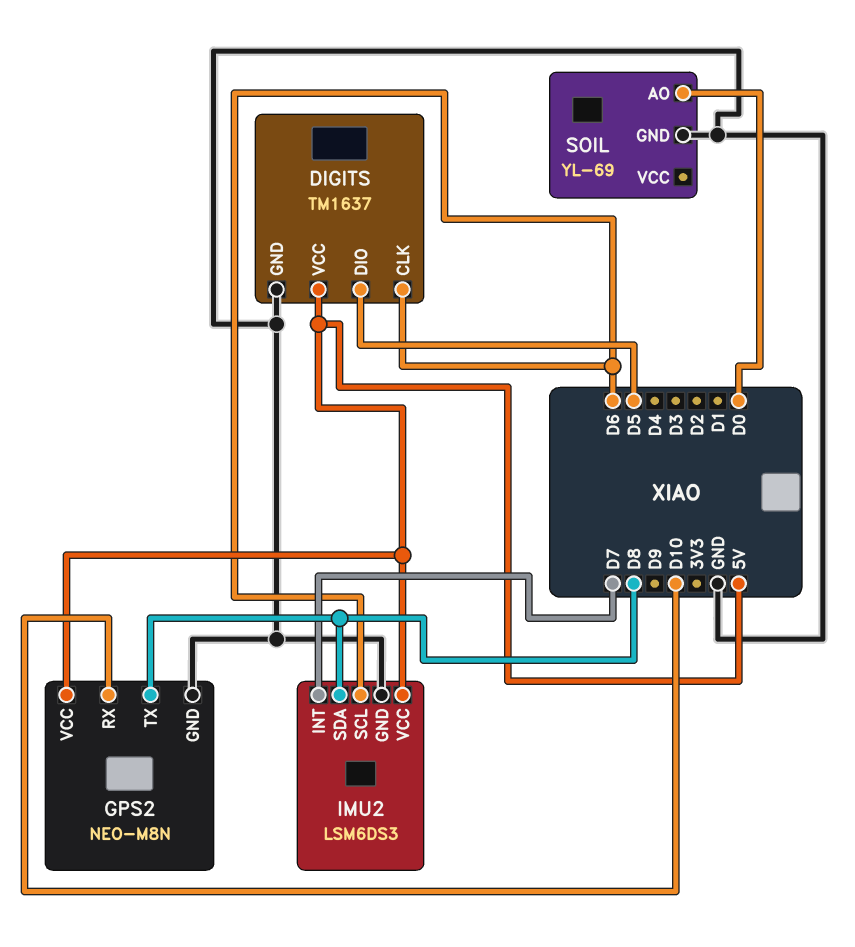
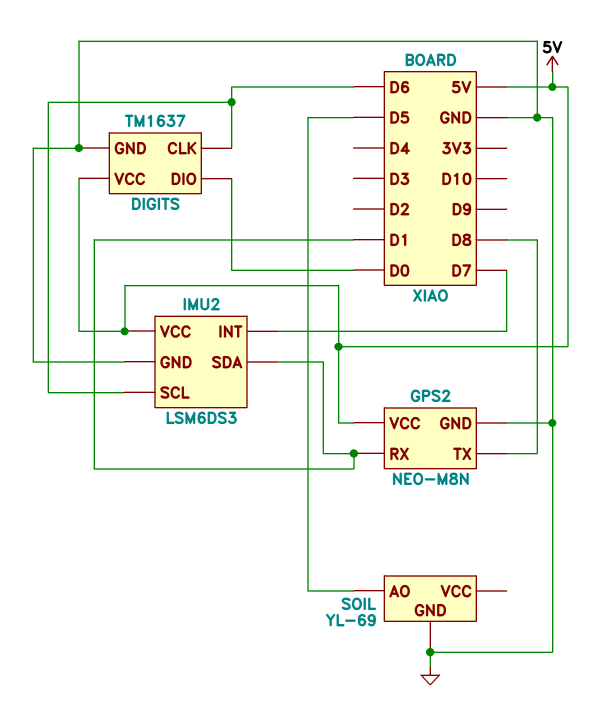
DIGITS pin DIO: D5 -> D0
GPS2 pin RX: D10 -> D1
IMU2 pin SDA: D8 -> D1
SOIL pin AO: D0 -> D5

